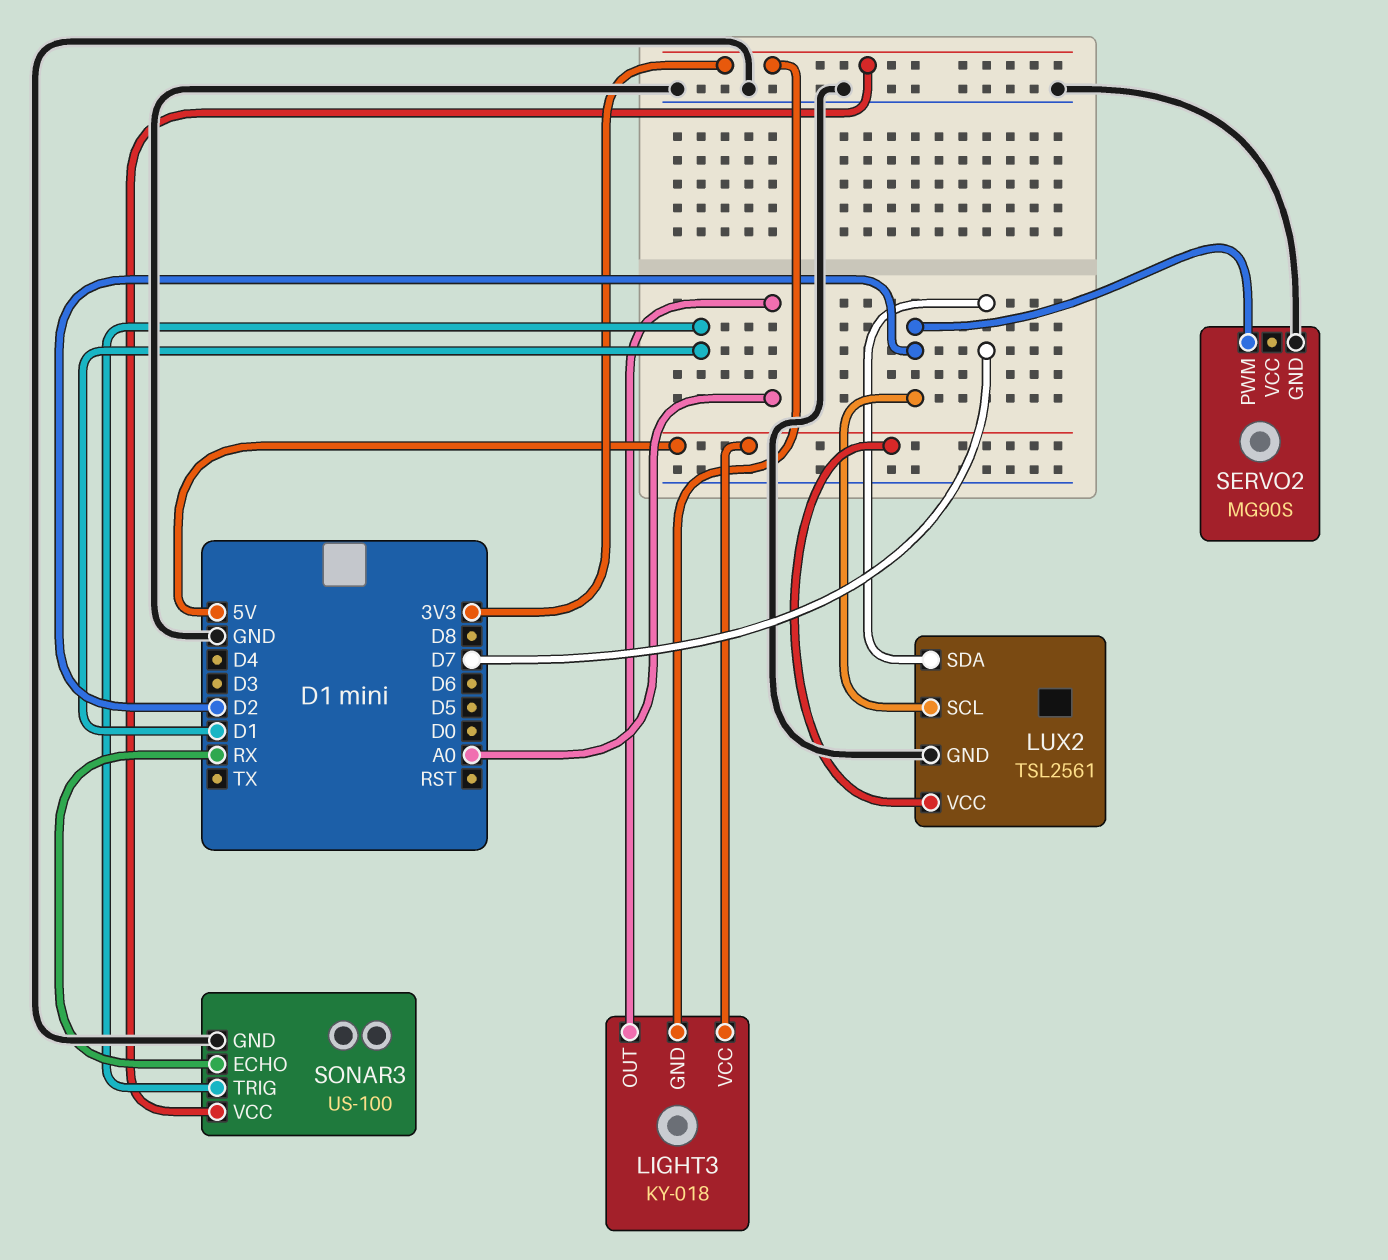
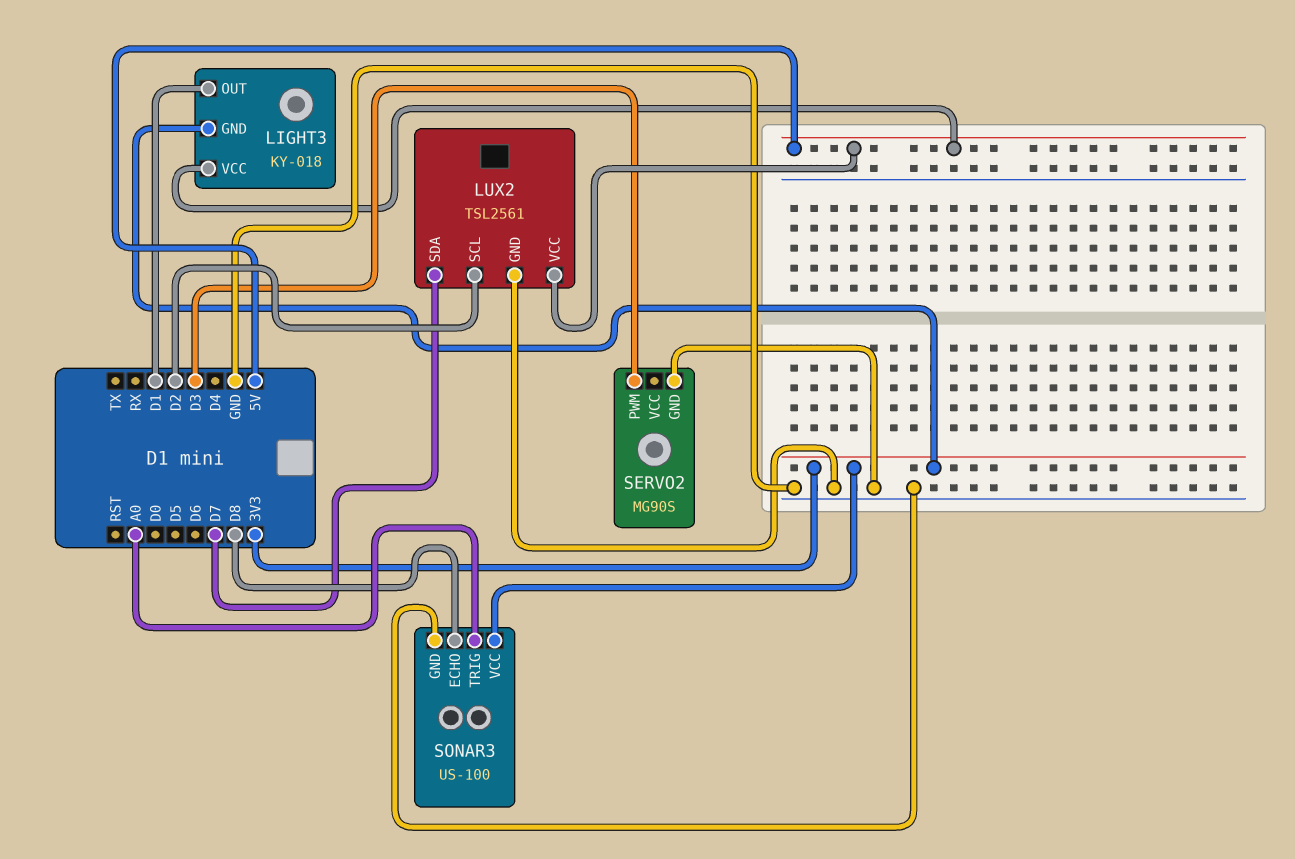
LIGHT3 pin OUT: A0 -> D1
SERVO2 pin PWM: D2 -> D3
SONAR3 pin ECHO: RX -> D8
SONAR3 pin TRIG: D1 -> A0

